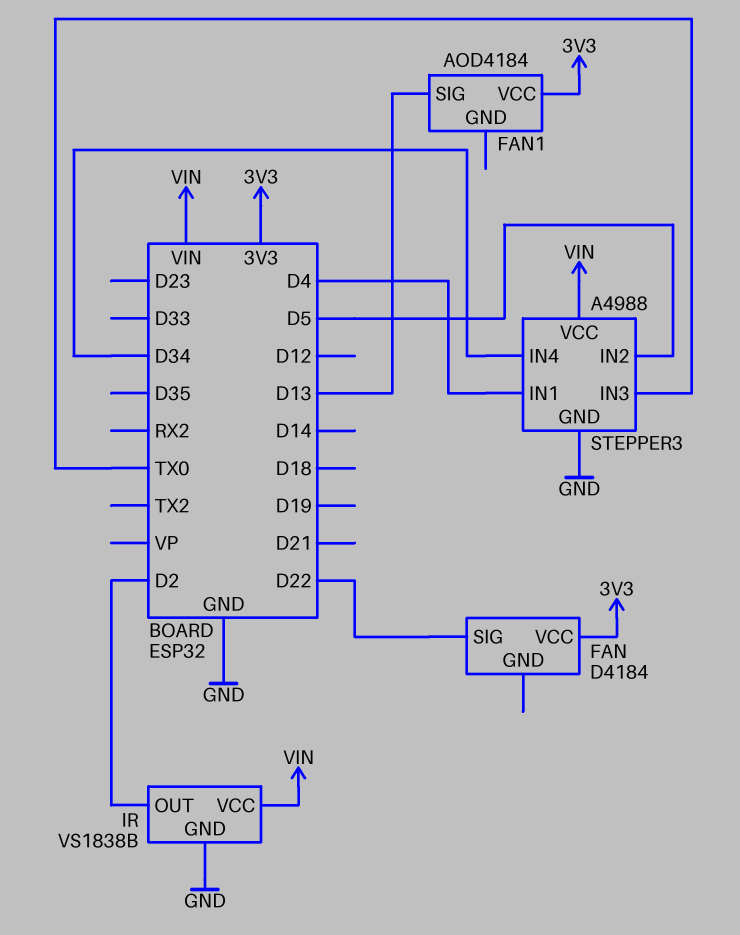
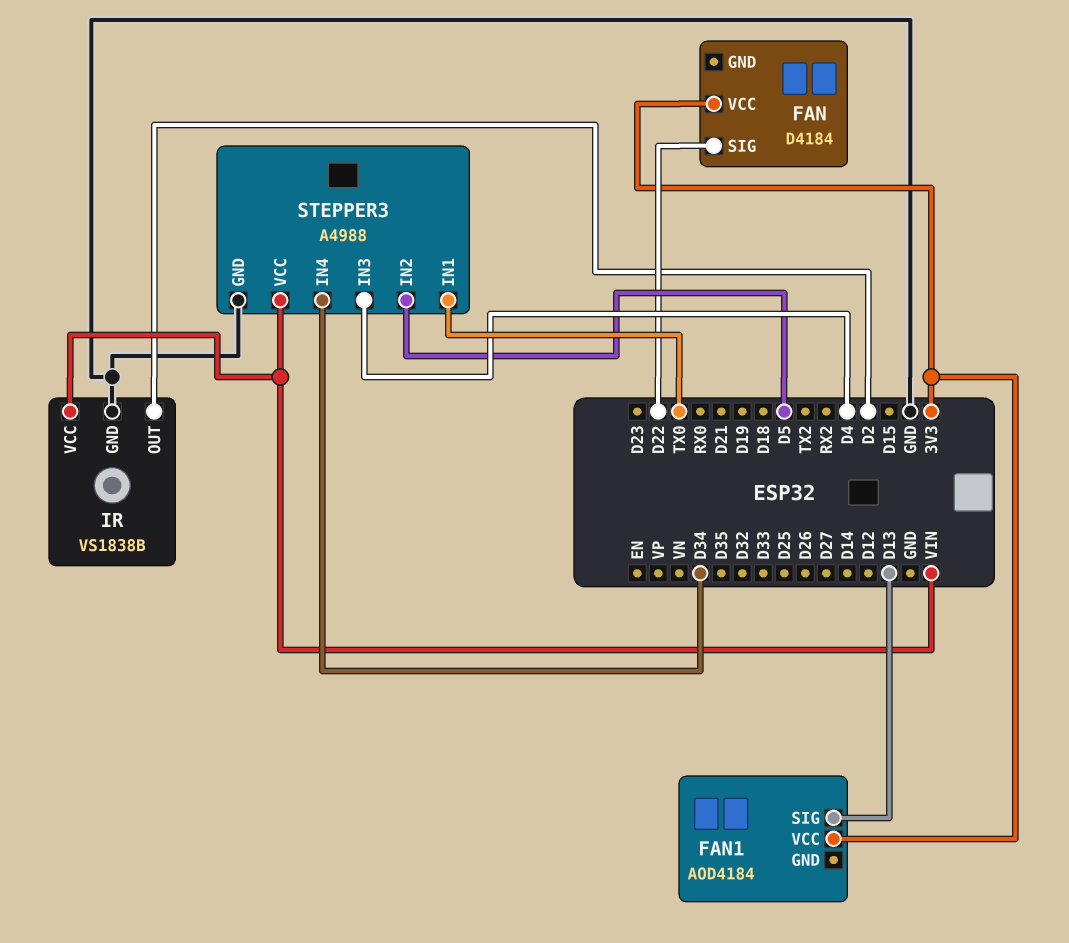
STEPPER3 pin IN1: D4 -> TX0
STEPPER3 pin IN3: TX0 -> D4

